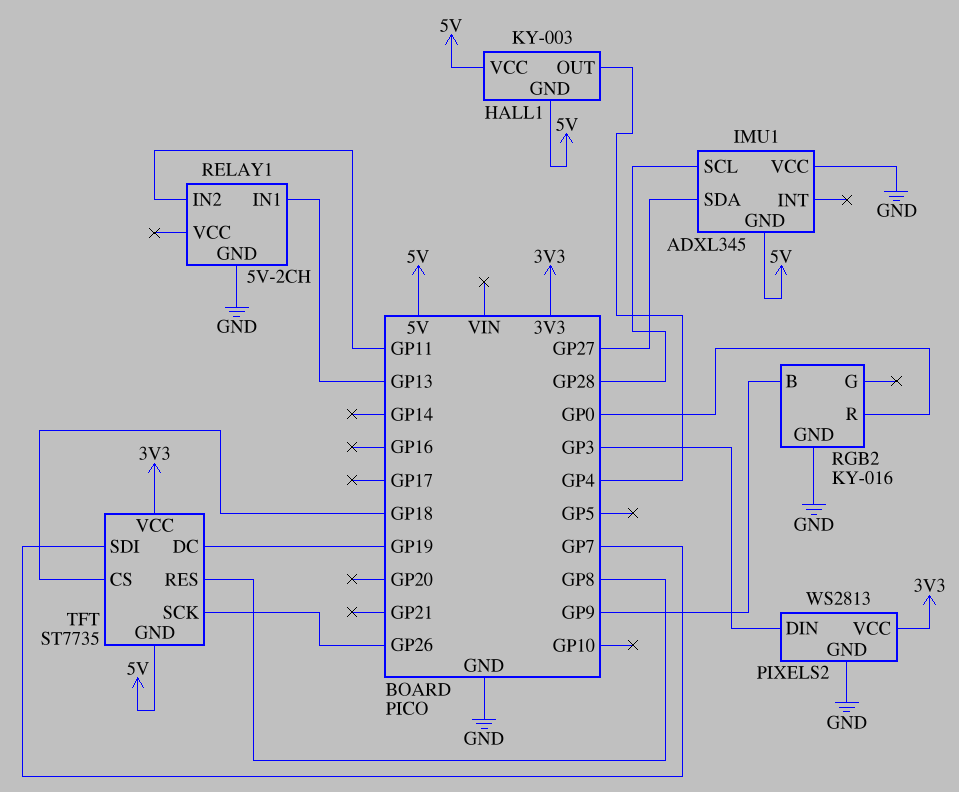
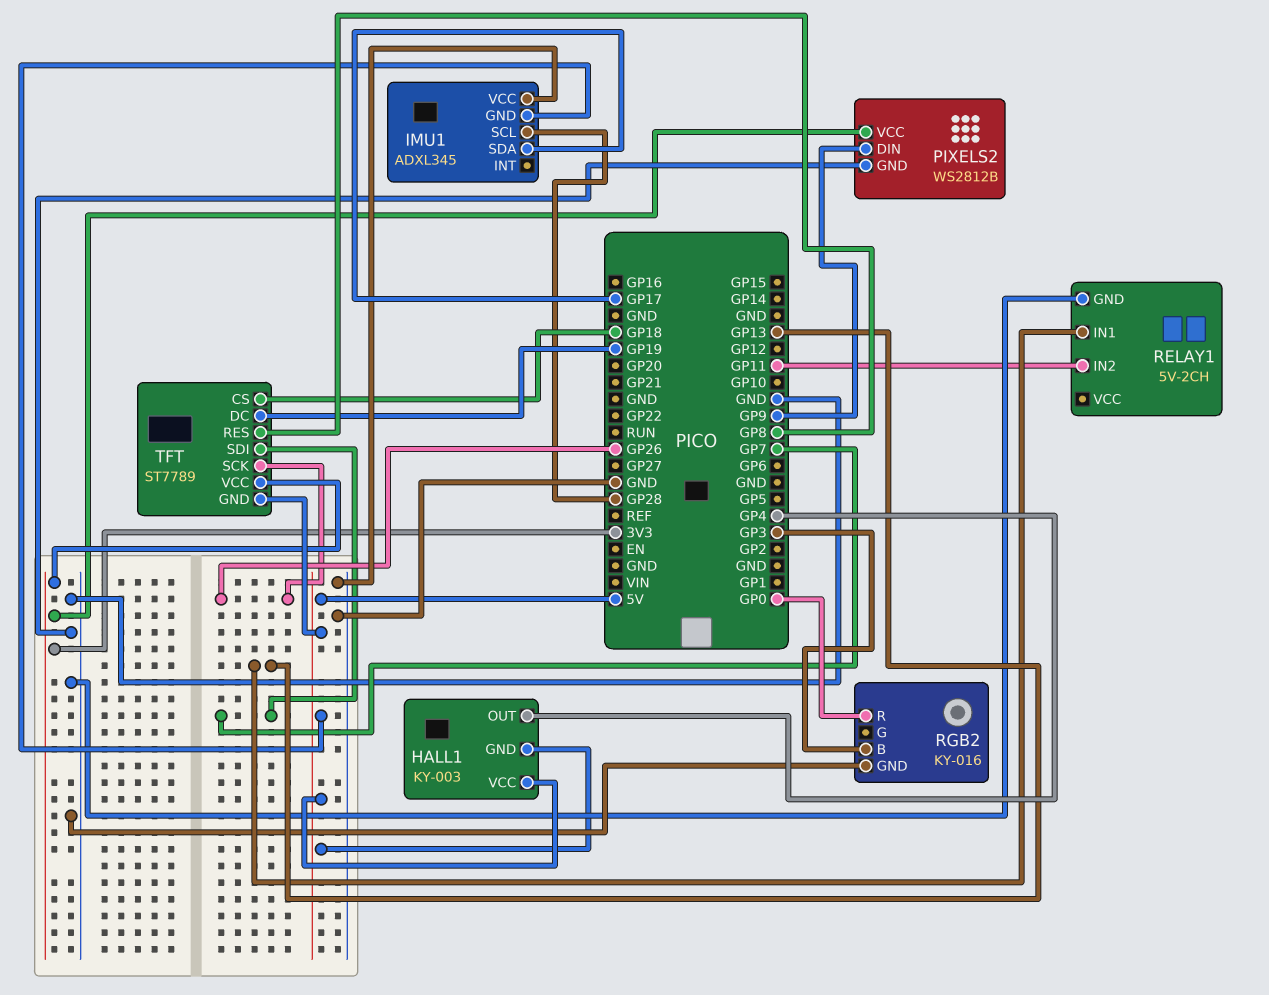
IMU1 pin SDA: GP27 -> GP17
PIXELS2: WS2813 -> WS2812B
PIXELS2 pin DIN: GP3 -> GP9
RGB2 pin B: GP9 -> GP3
TFT: ST7735 -> ST7789

